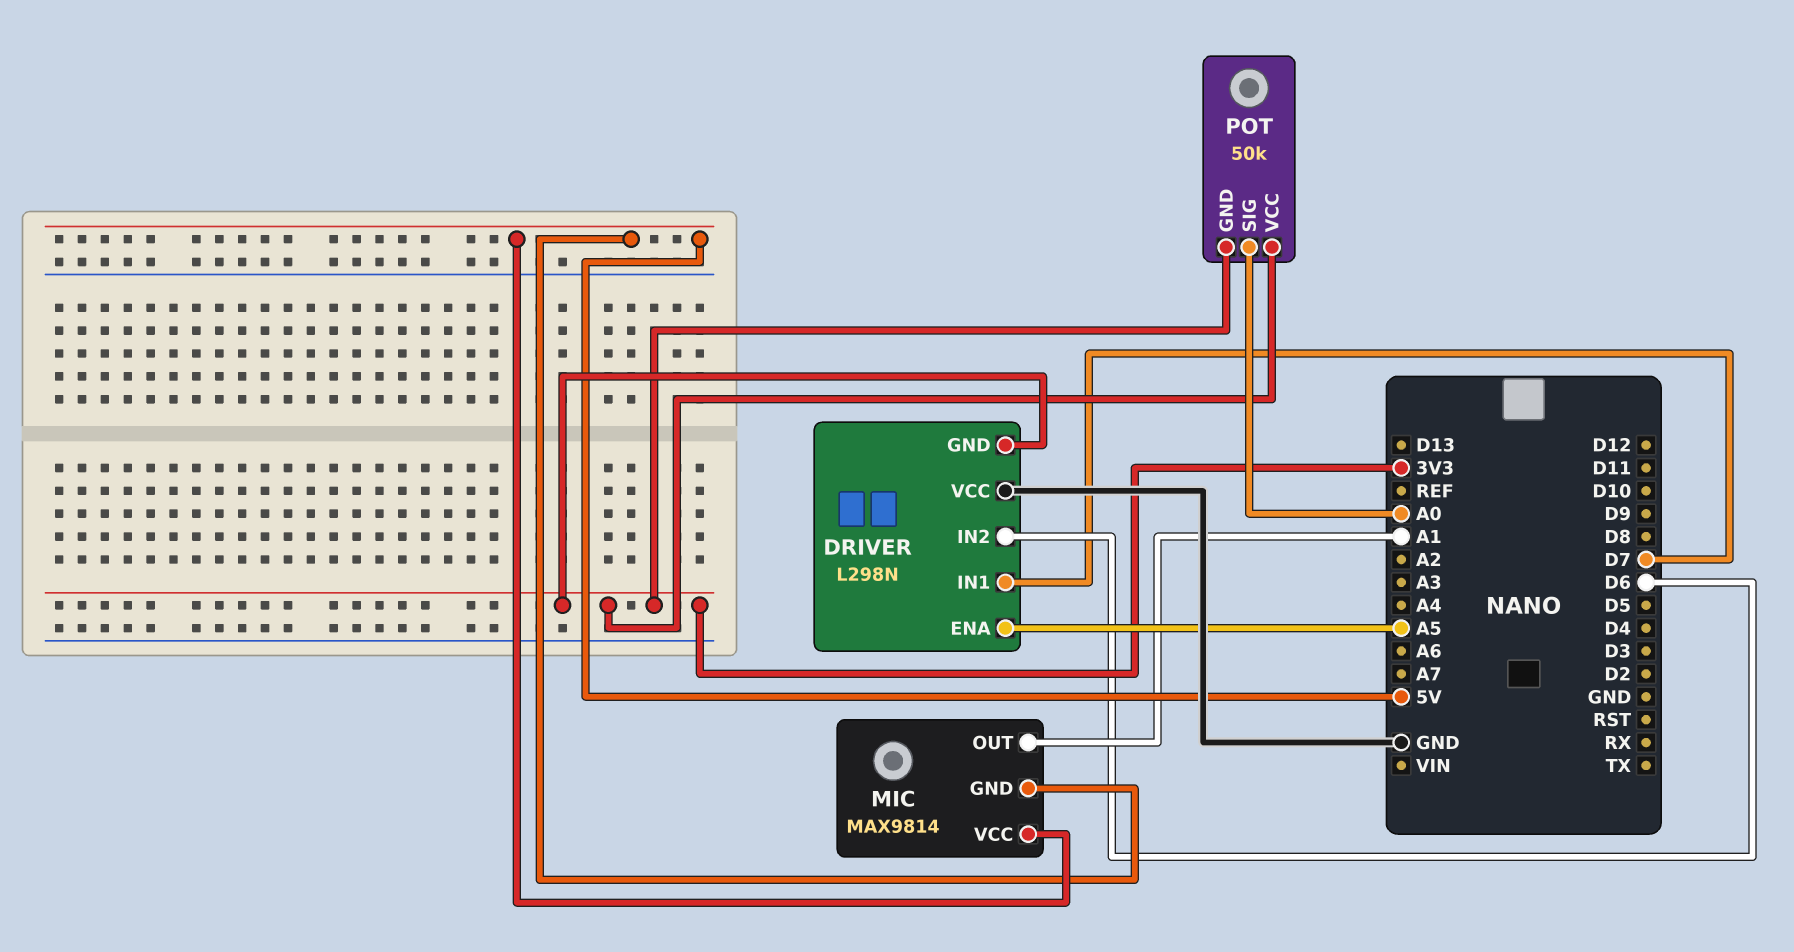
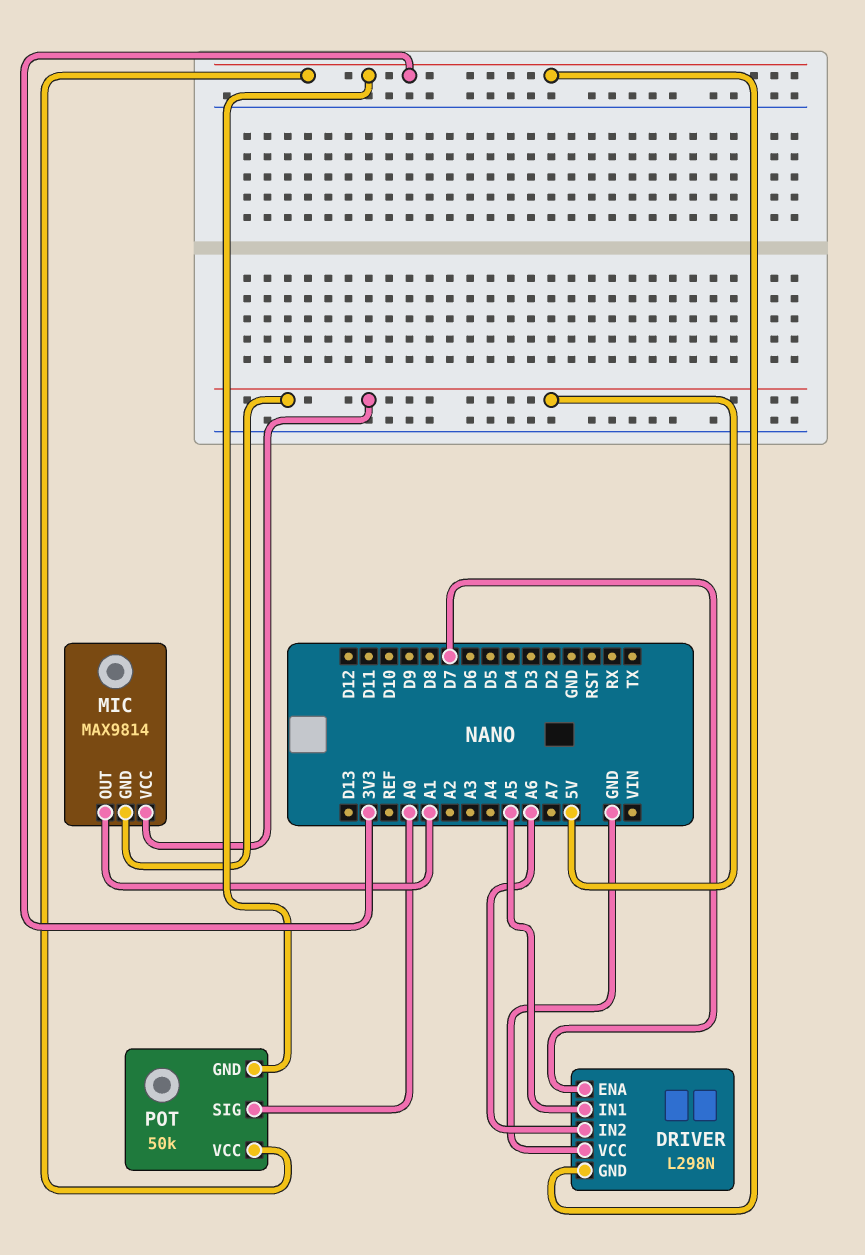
DRIVER pin ENA: A5 -> D7
DRIVER pin IN1: D7 -> A5
DRIVER pin IN2: D6 -> A6

